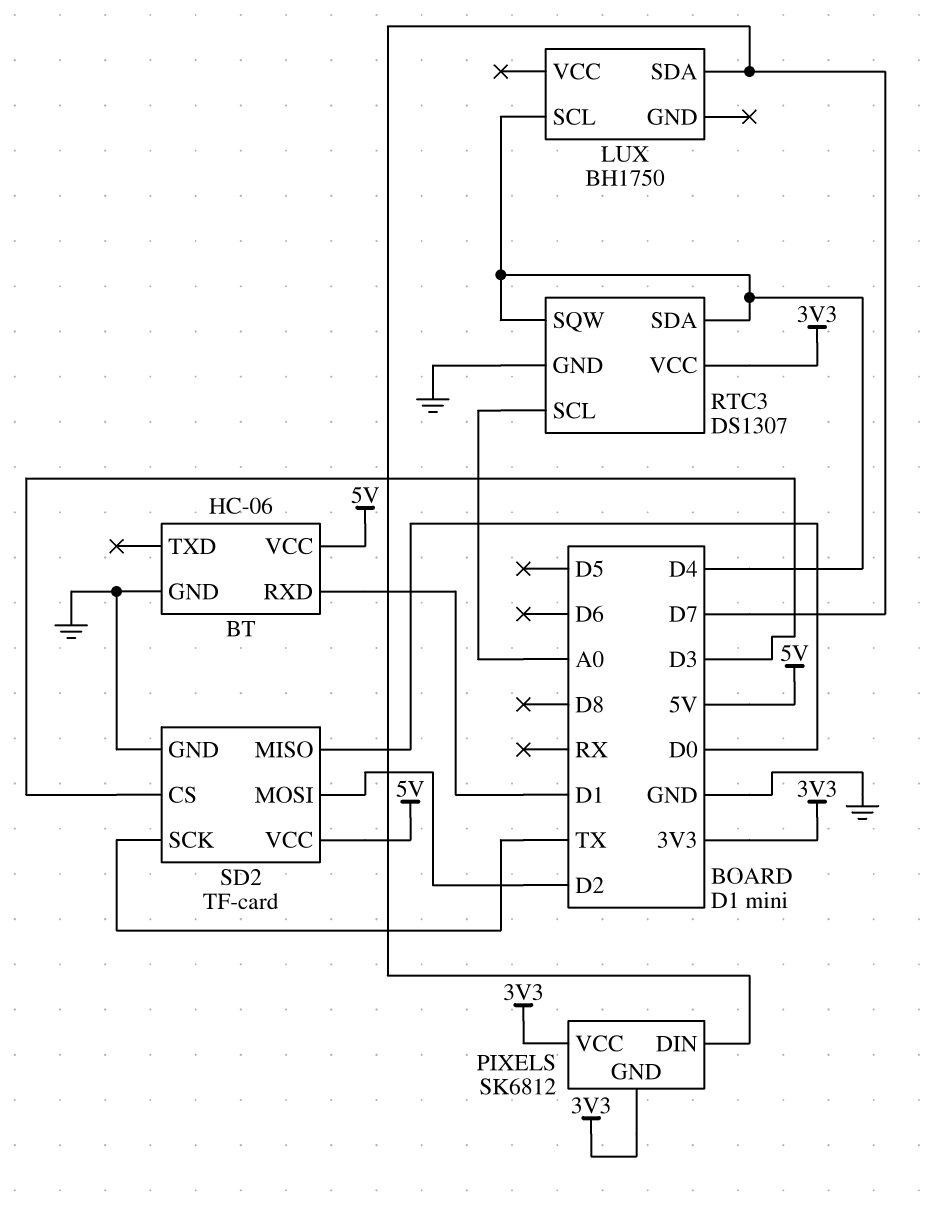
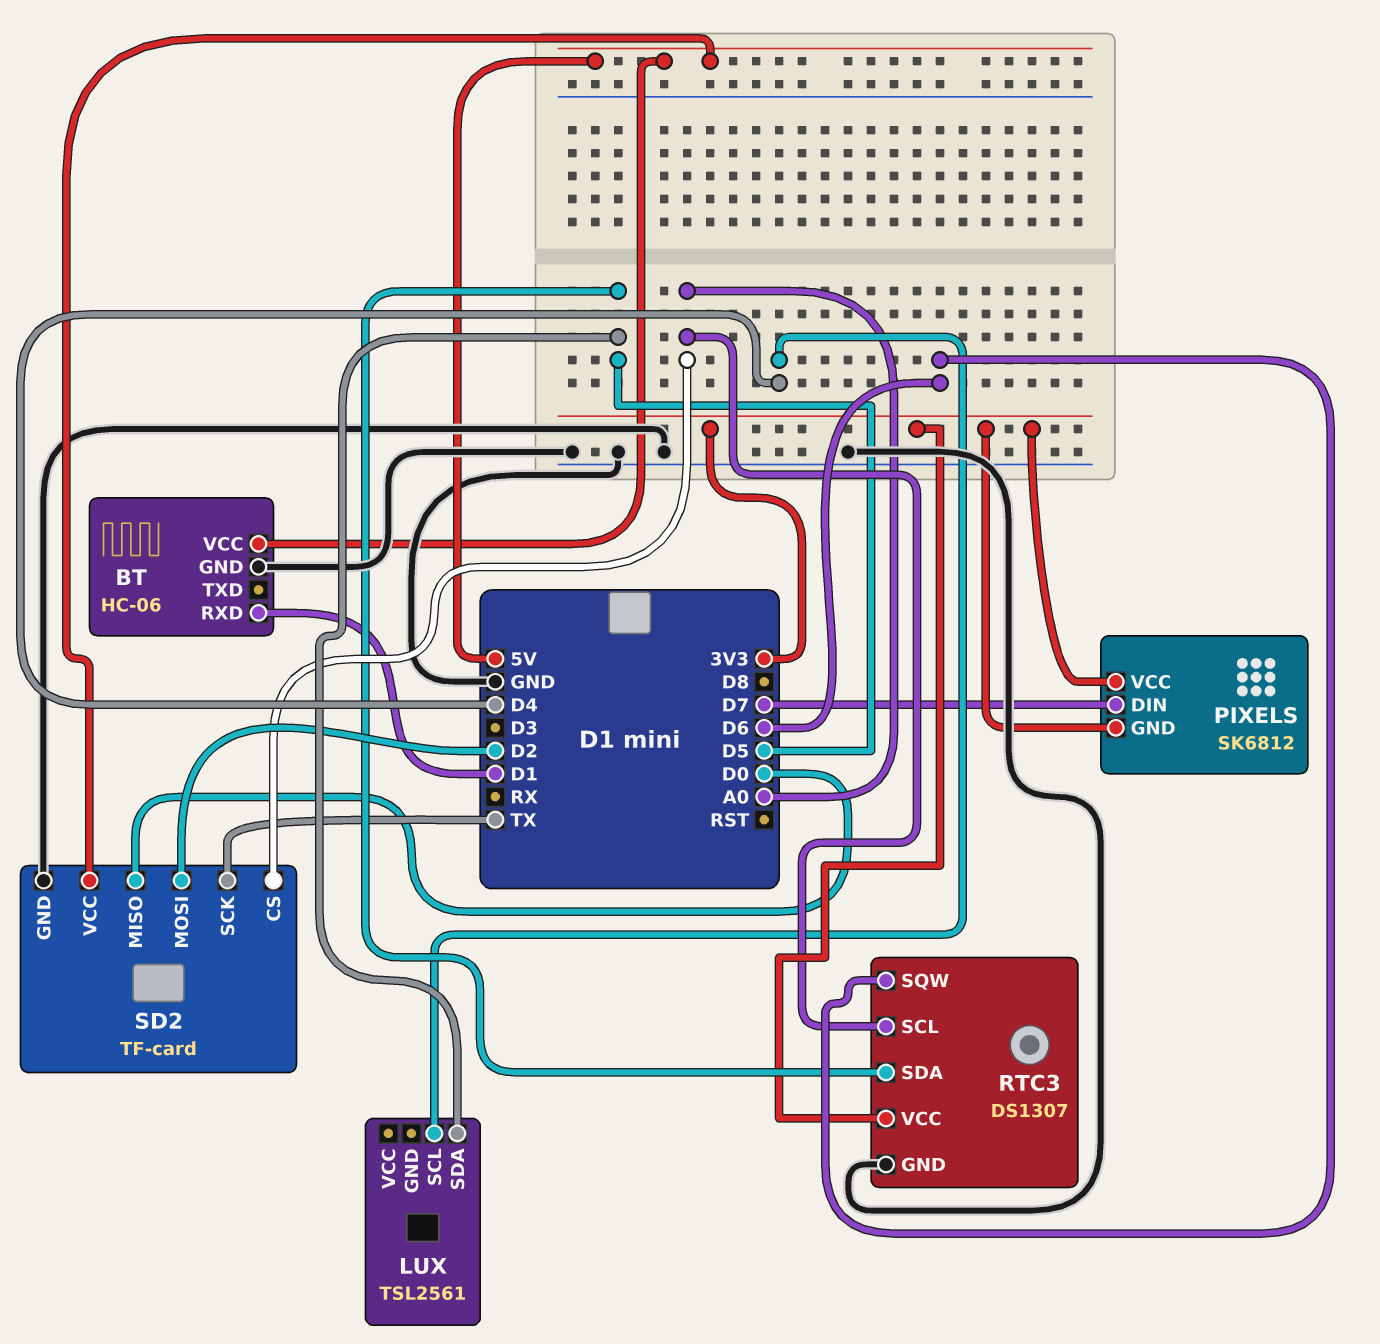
LUX: BH1750 -> TSL2561
LUX pin SDA: D7 -> D5
RTC3 pin SDA: D4 -> D5
RTC3 pin SQW: D4 -> D6
SD2 pin CS: D3 -> A0

